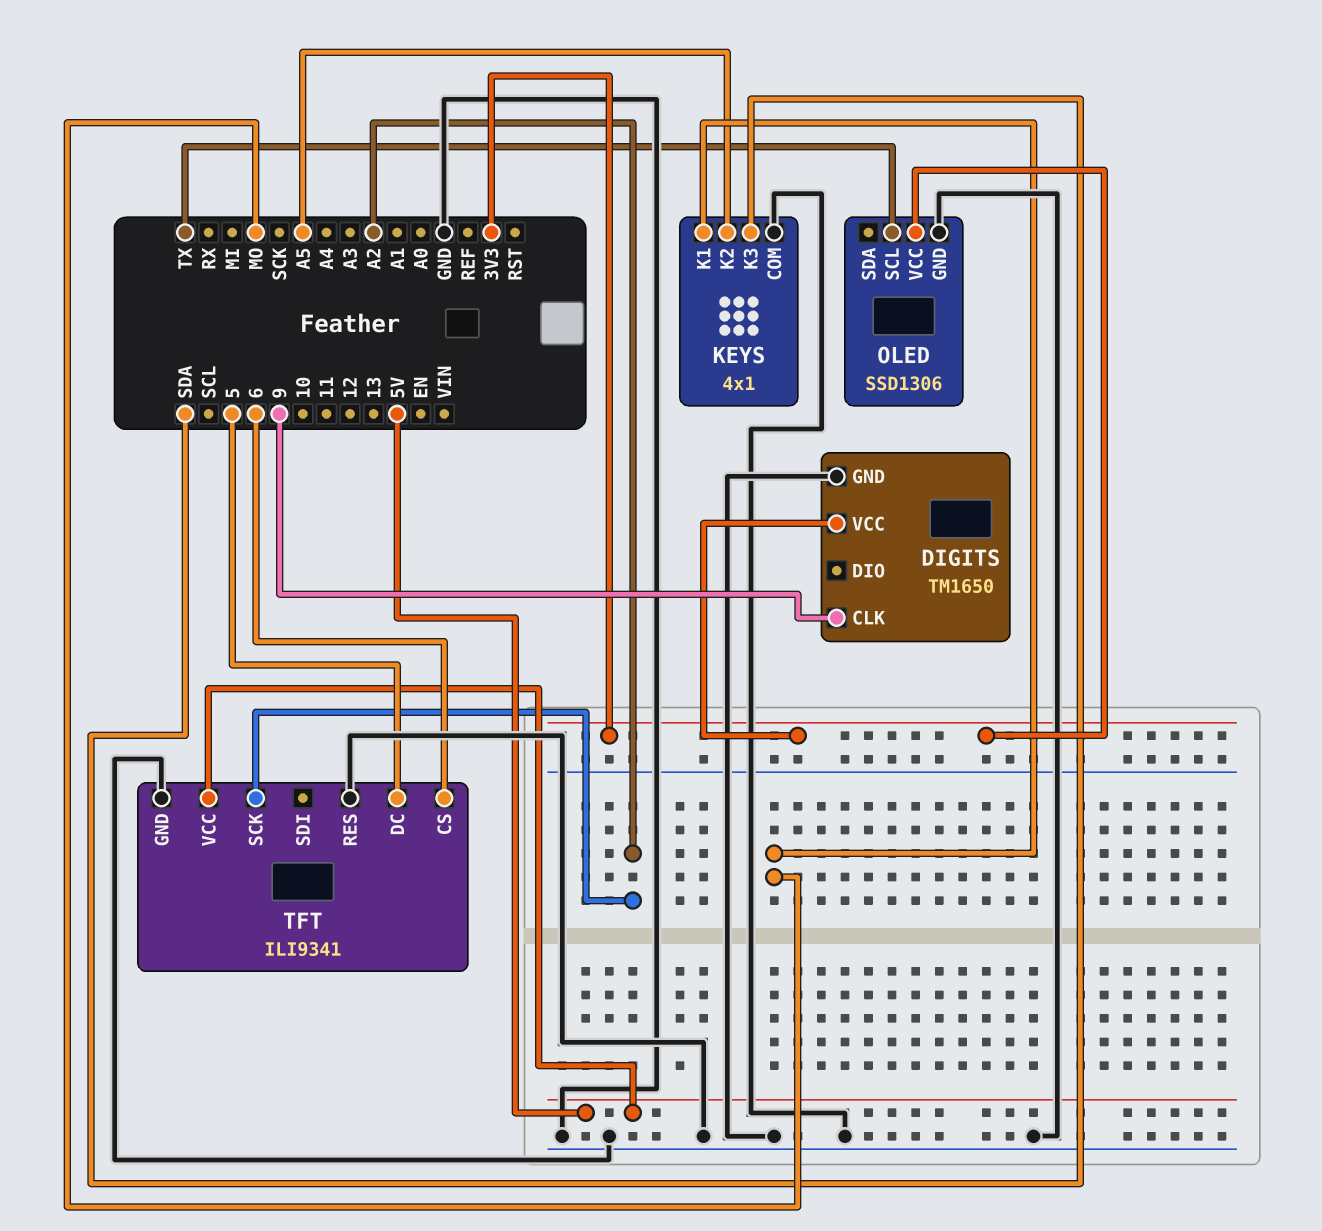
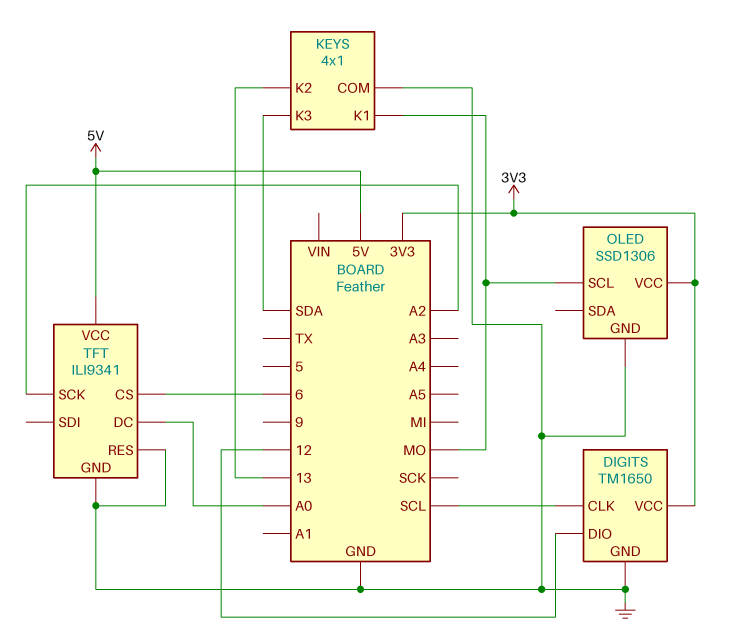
DIGITS pin CLK: 9 -> SCL
DIGITS pin DIO: none -> 12
KEYS pin K2: A5 -> 13
OLED pin SCL: TX -> MO
TFT pin DC: 5 -> A0

